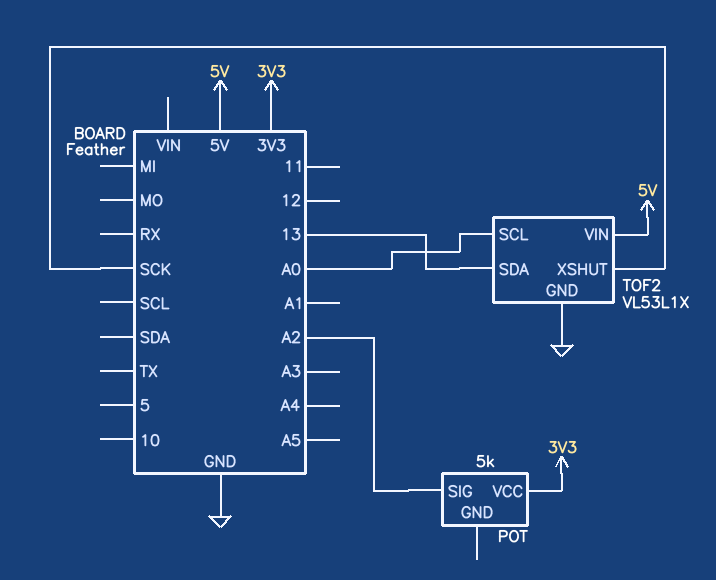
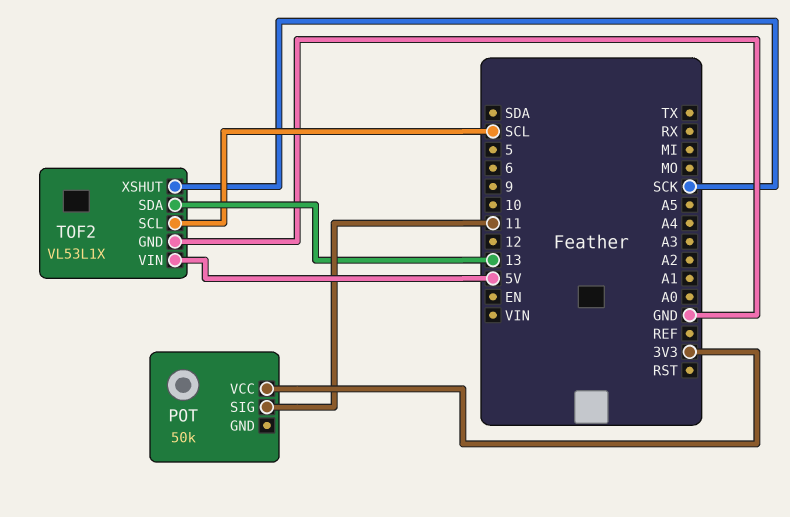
POT: 5k -> 50k
POT pin SIG: A2 -> 11
TOF2 pin SCL: A0 -> SCL

